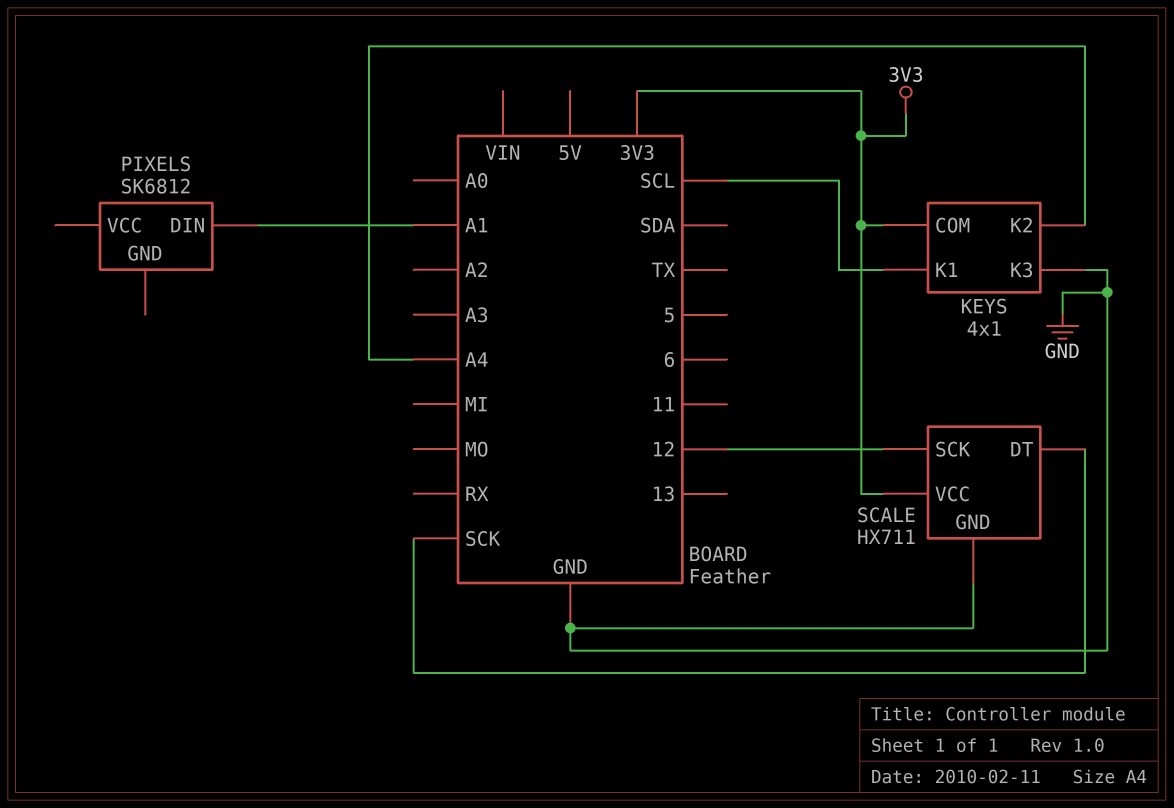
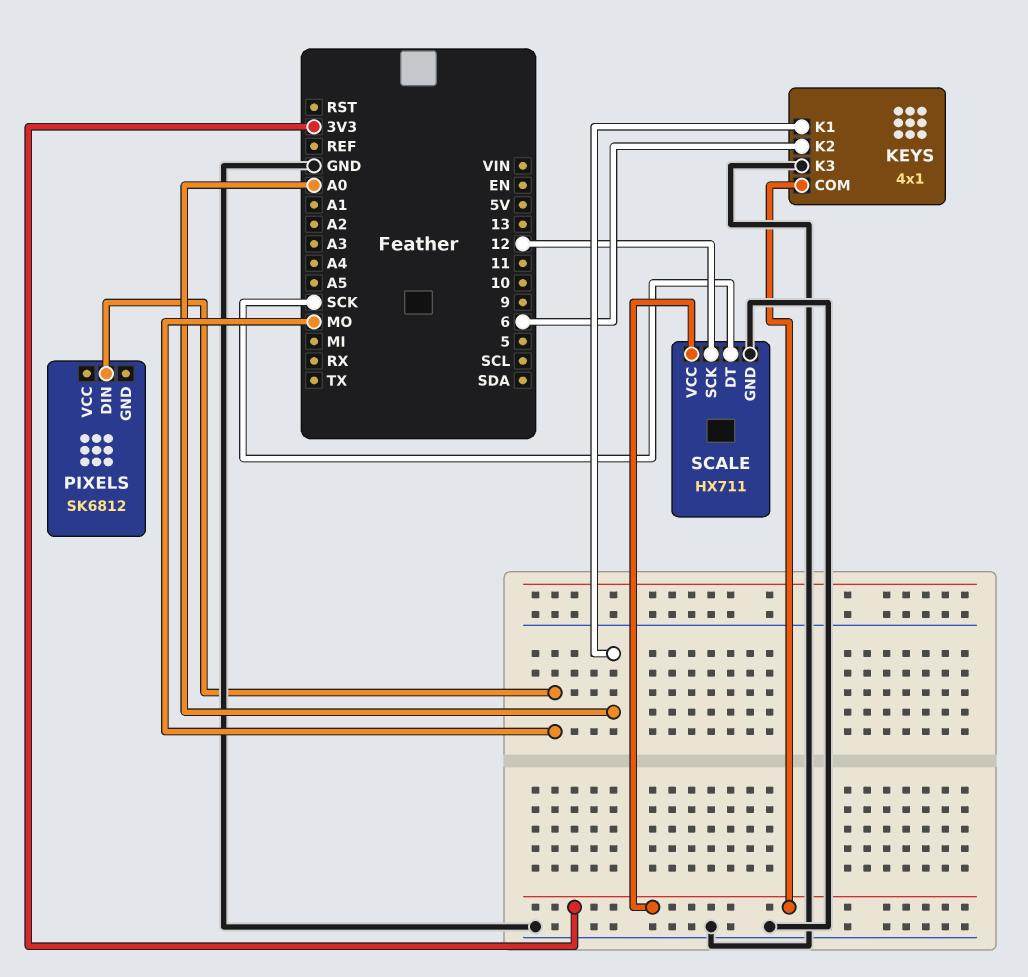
KEYS pin K1: SCL -> A0
KEYS pin K2: A4 -> 6
PIXELS pin DIN: A1 -> MO

